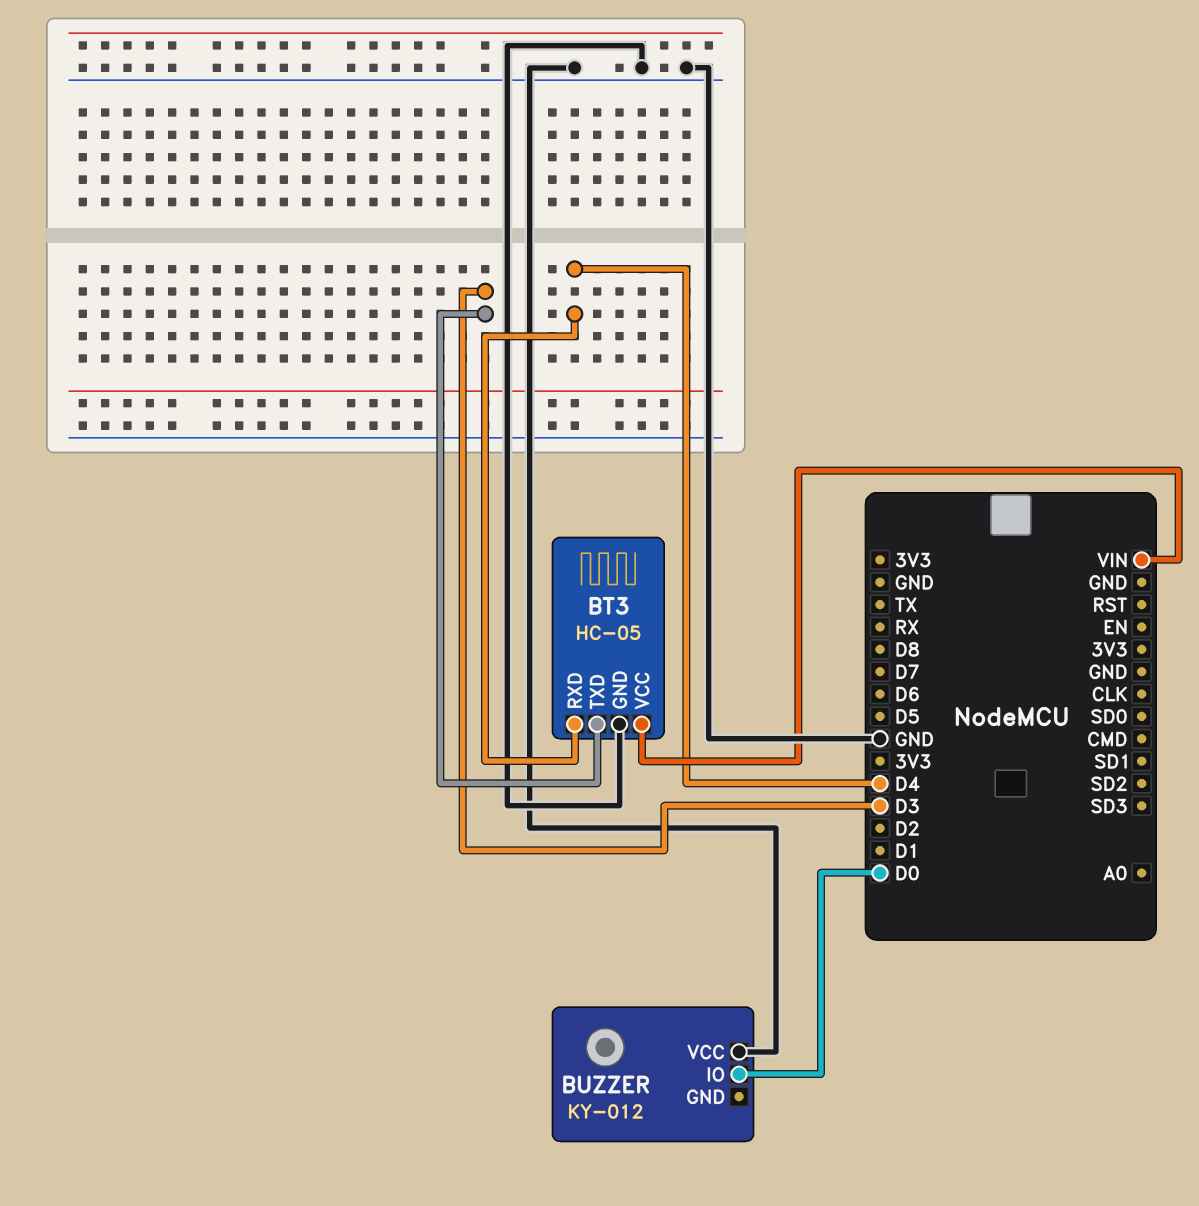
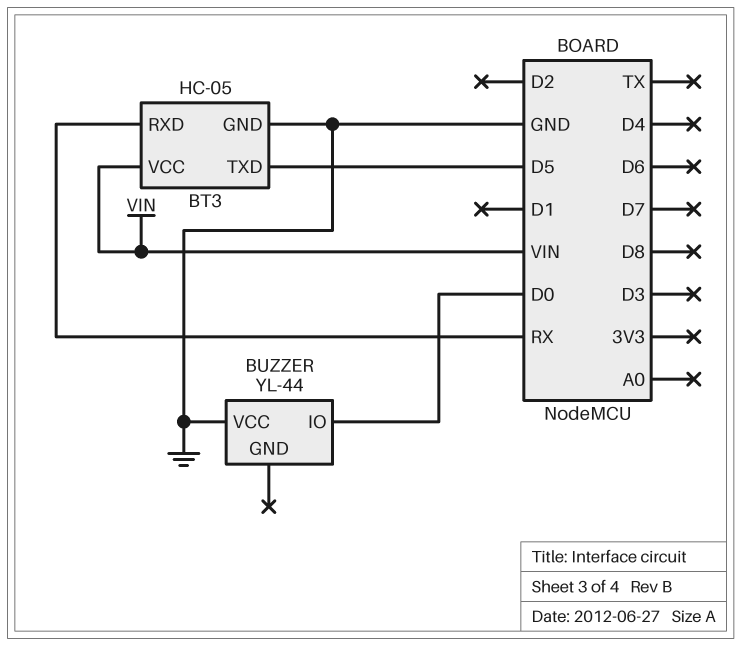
BT3 pin RXD: D4 -> RX
BT3 pin TXD: D3 -> D5
BUZZER: KY-012 -> YL-44

